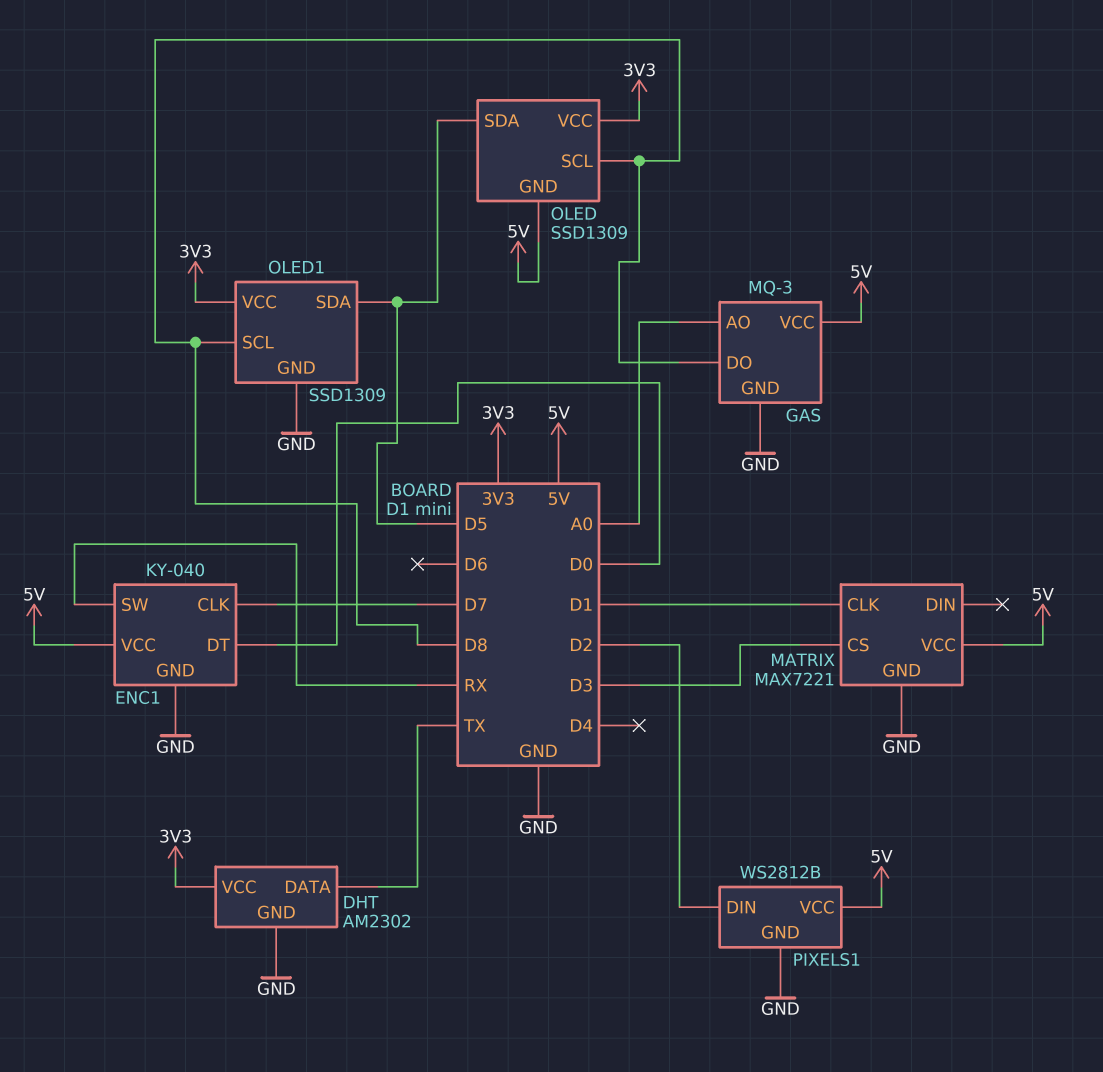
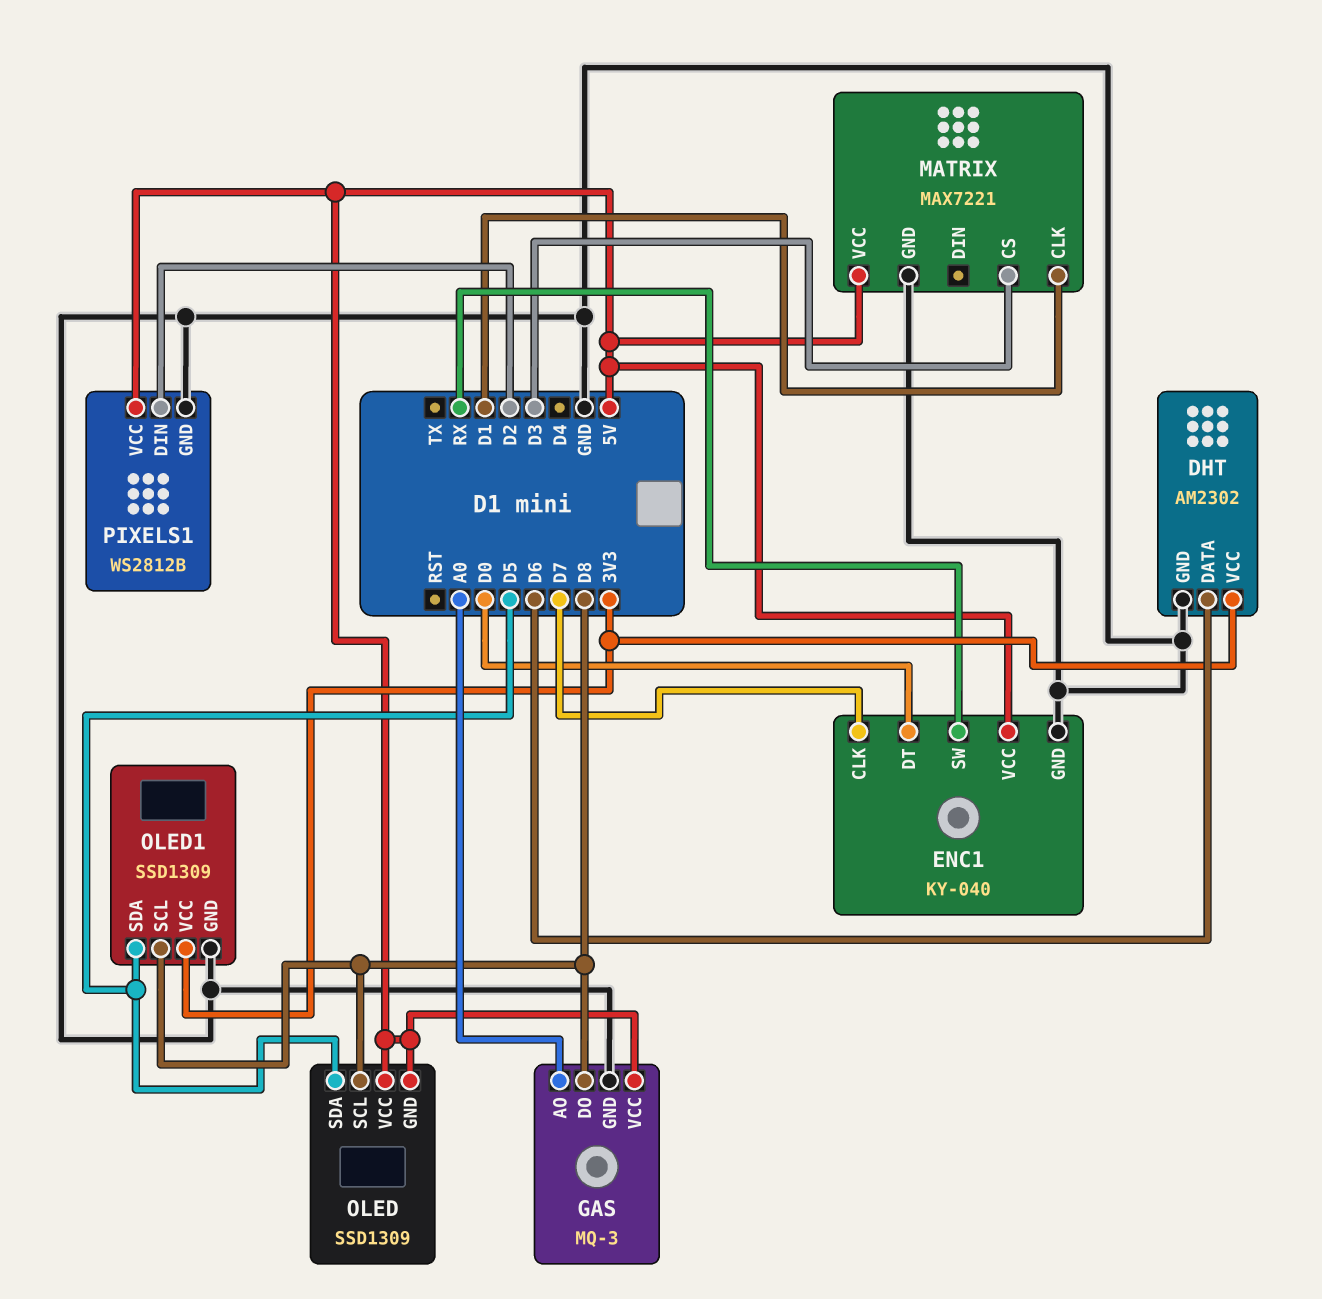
DHT pin DATA: TX -> D6
OLED pin VCC: 3V3 -> 5V

